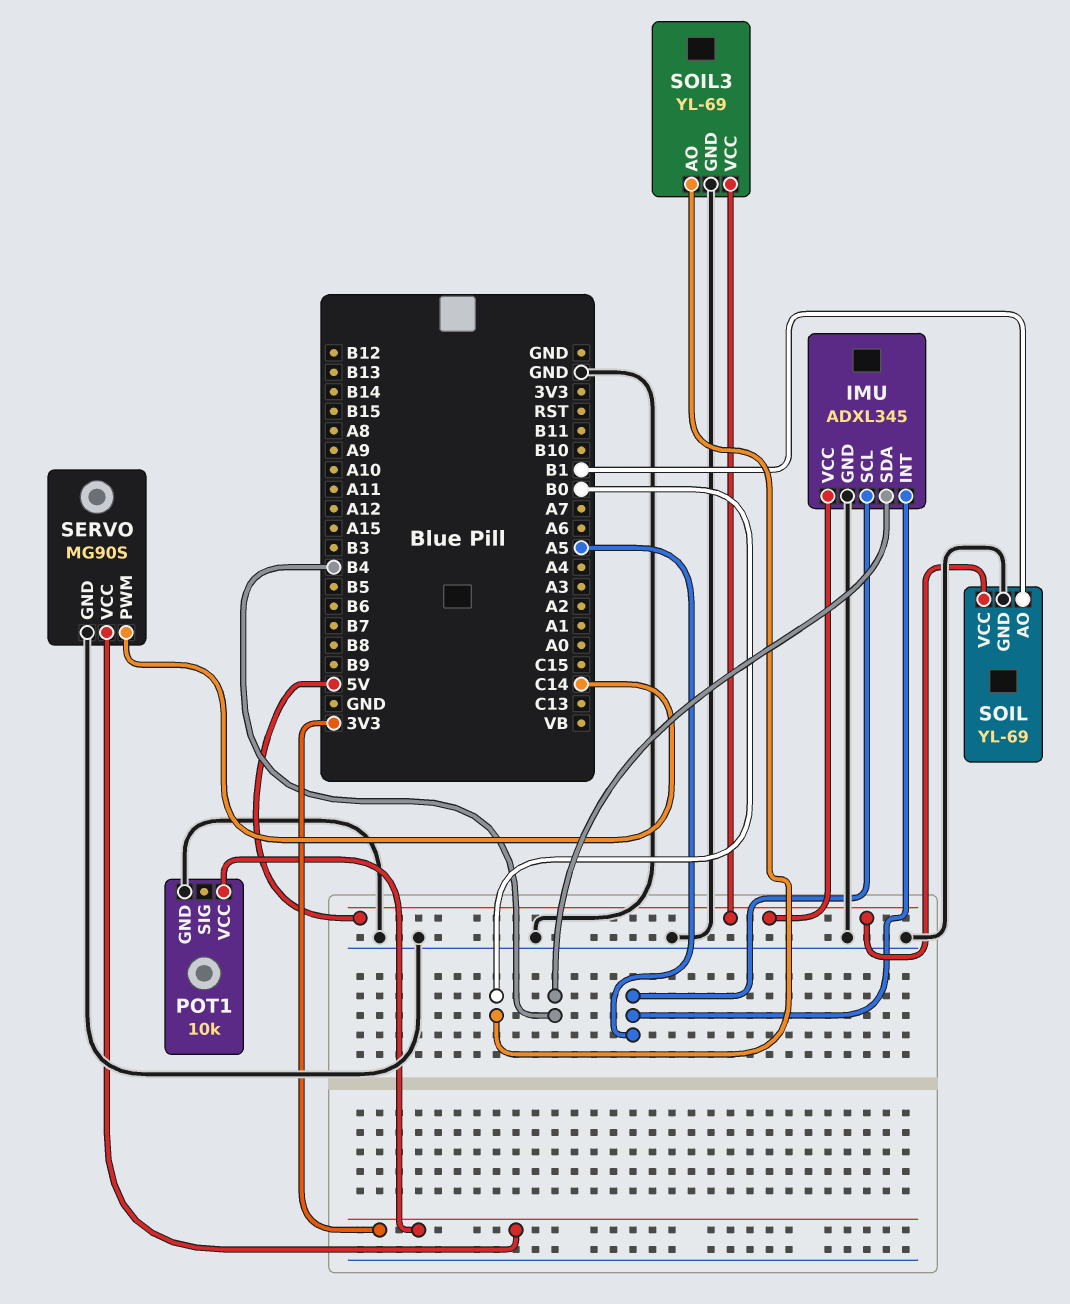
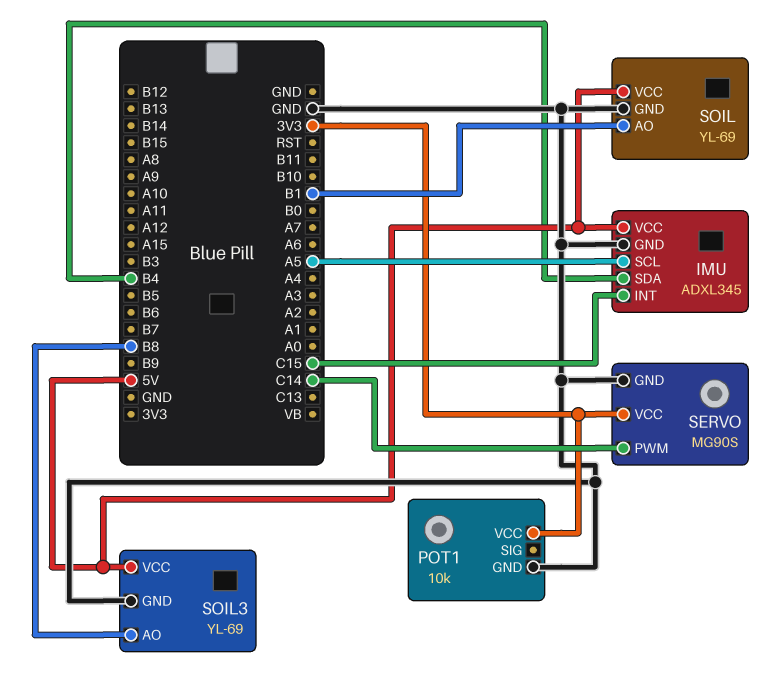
IMU pin INT: A5 -> C15
SOIL3 pin AO: B0 -> B8

